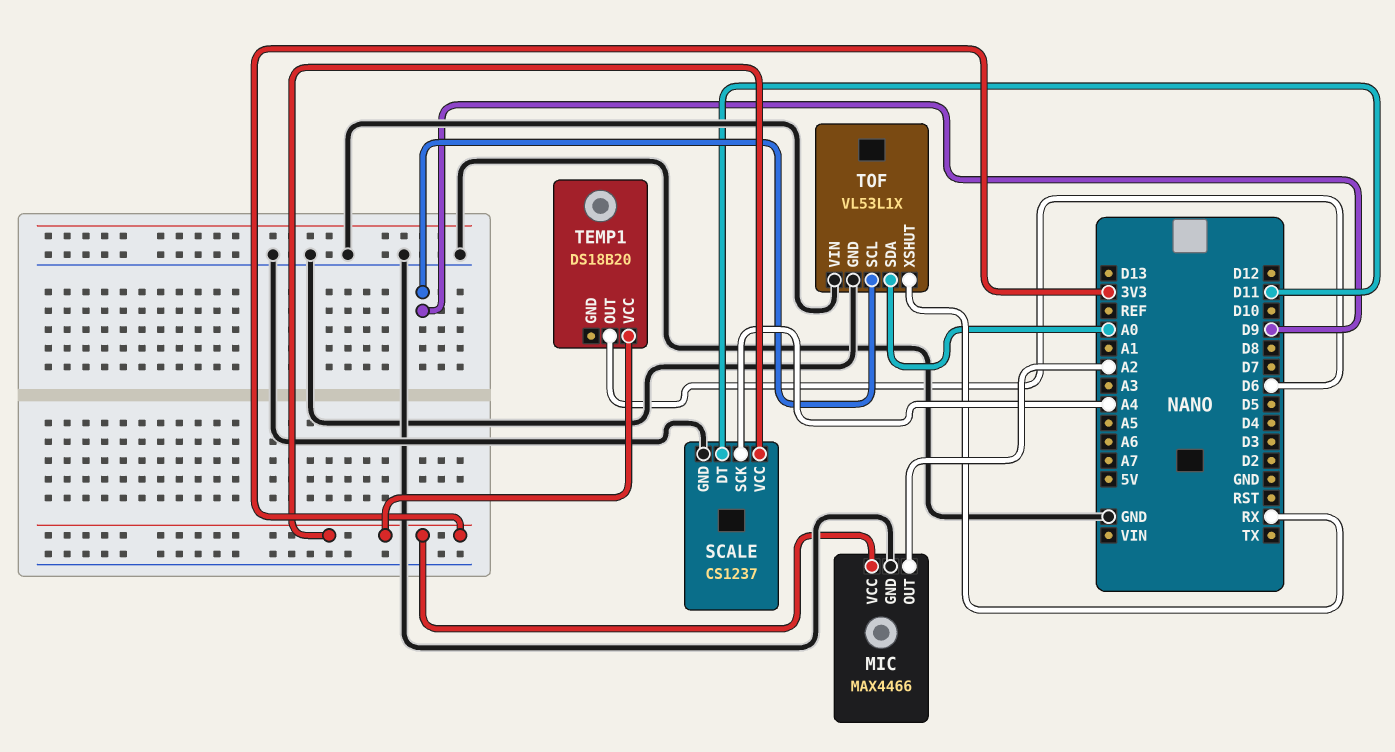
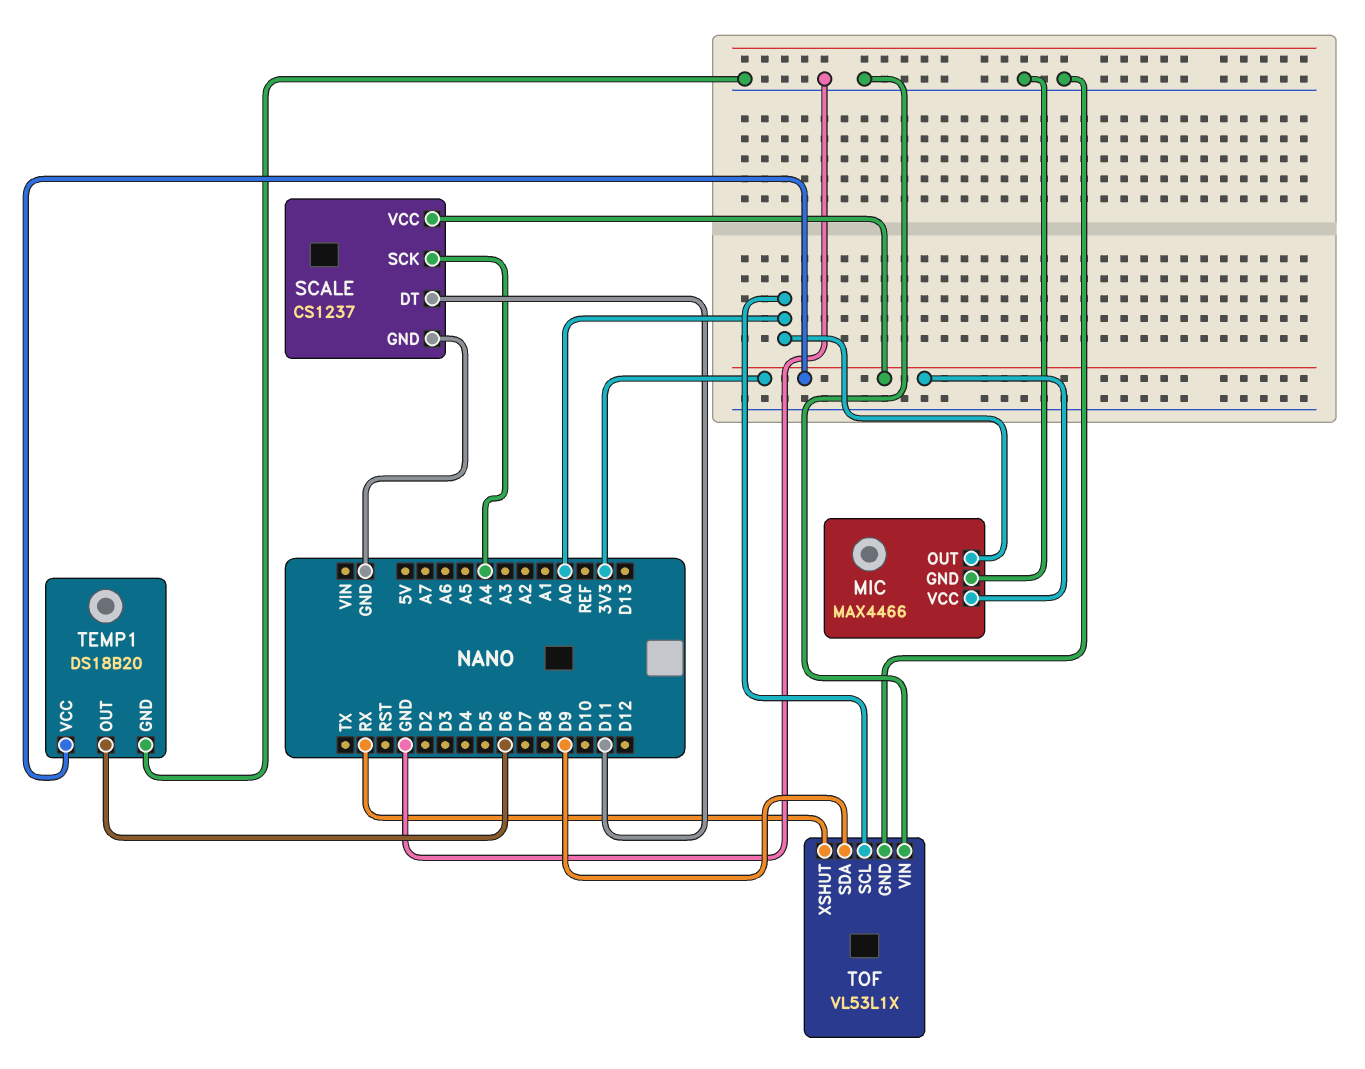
MIC pin OUT: A2 -> A0
TEMP1 pin GND: none -> GND
TOF pin SCL: D9 -> A0
TOF pin SDA: A0 -> D9

